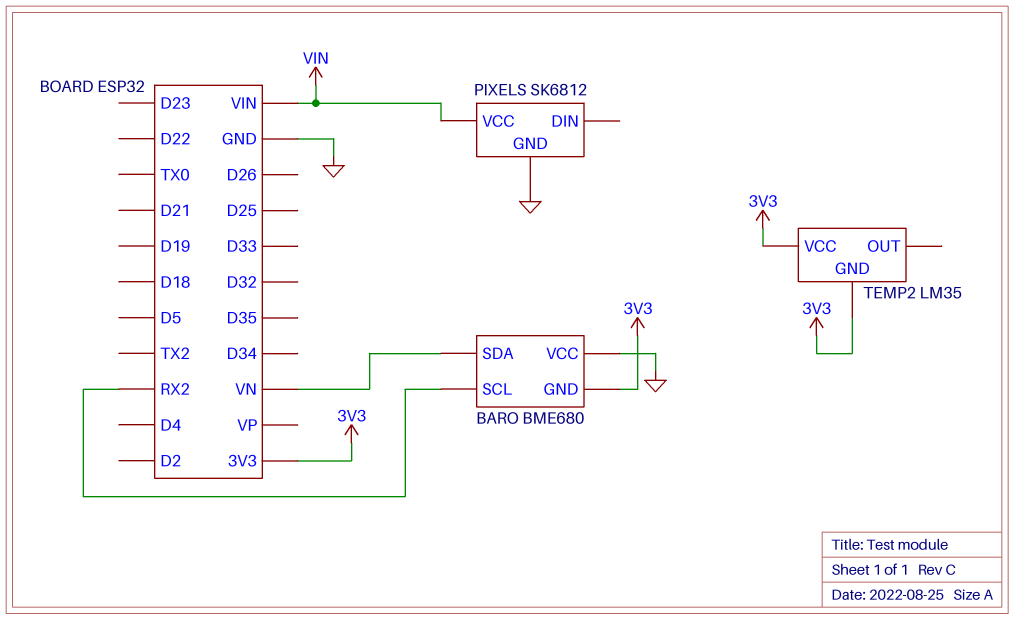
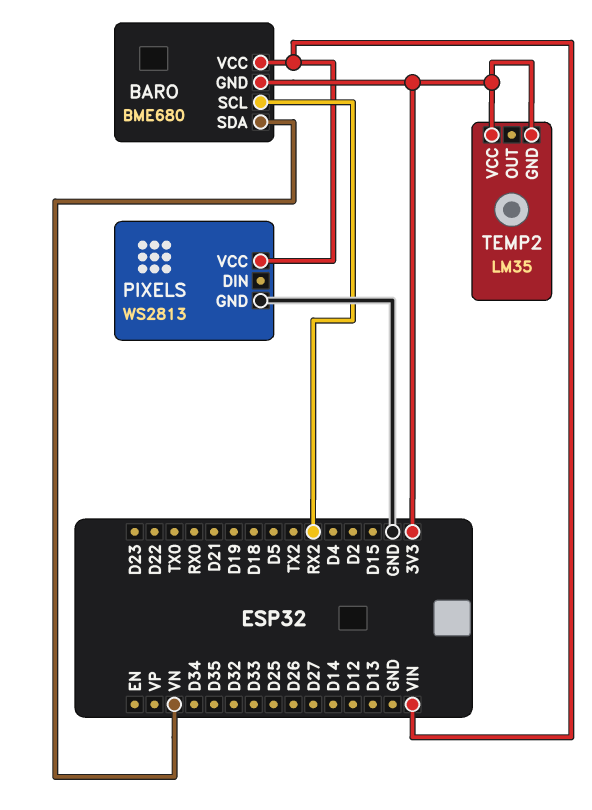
BARO pin VCC: GND -> VIN
PIXELS: SK6812 -> WS2813

